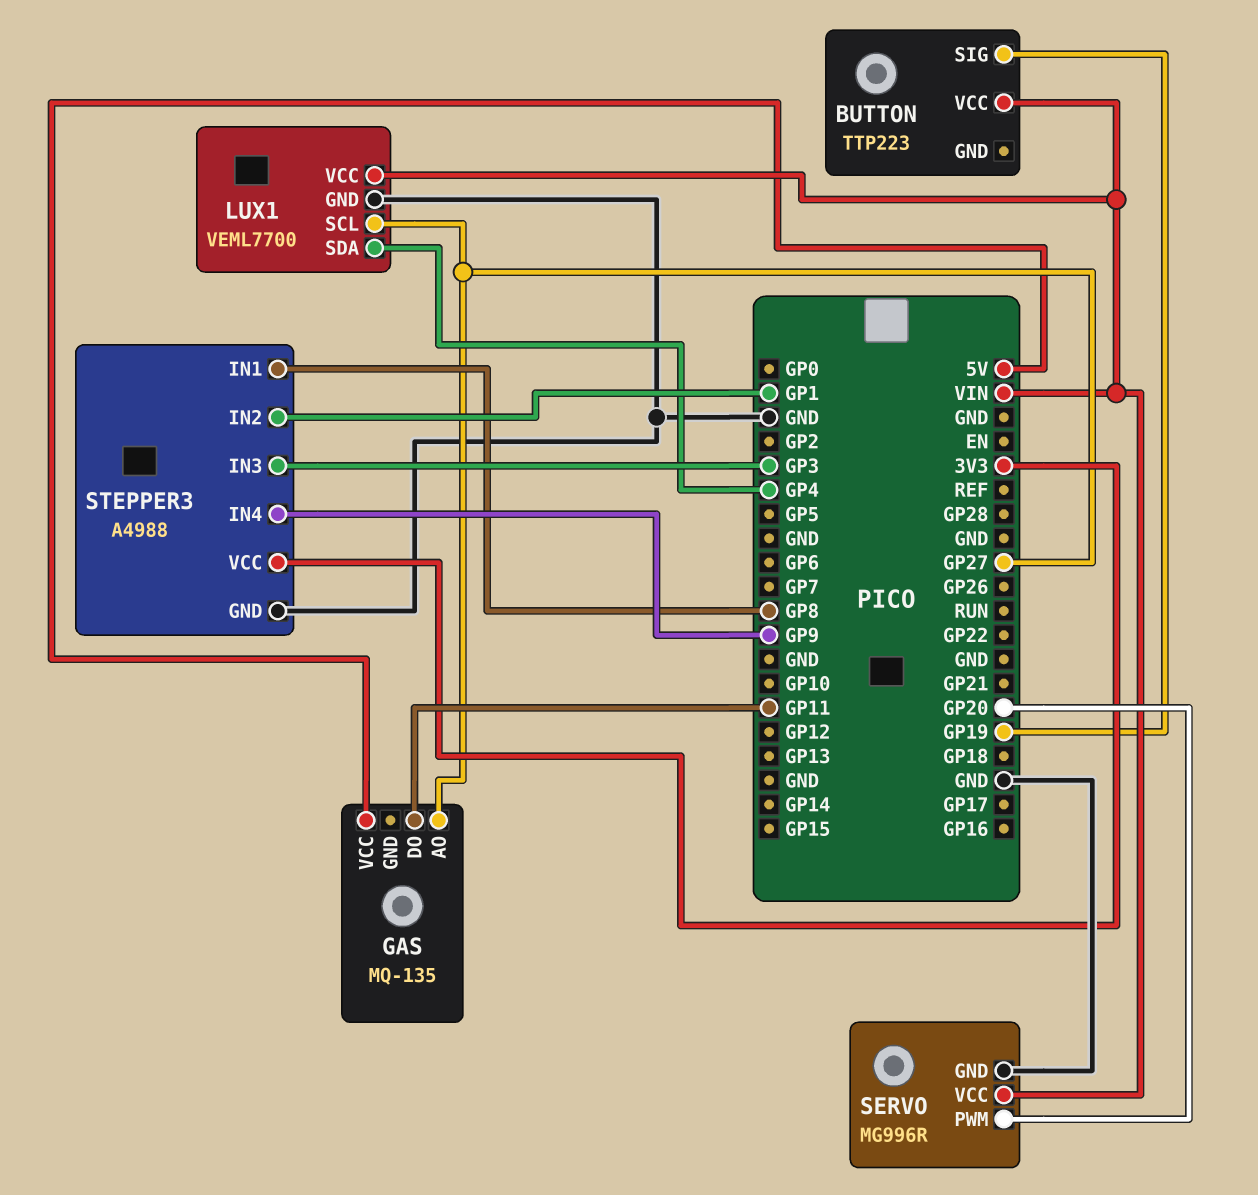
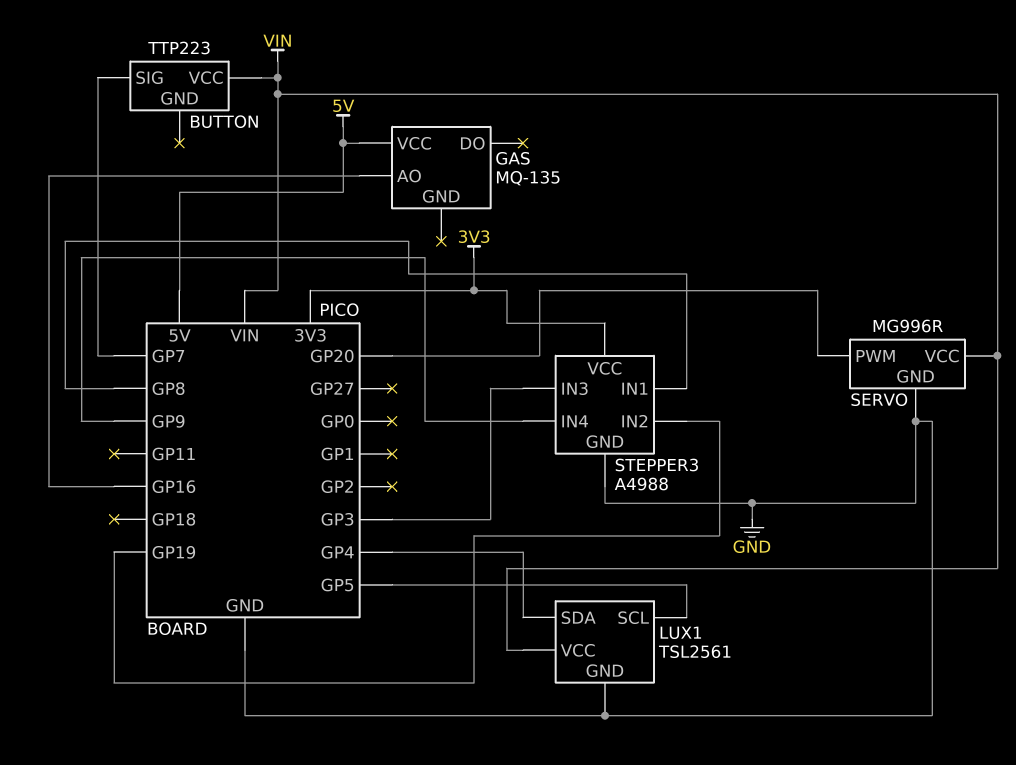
BUTTON pin SIG: GP19 -> GP7
GAS pin AO: GP27 -> GP16
GAS pin DO: GP11 -> none
LUX1: VEML7700 -> TSL2561
LUX1 pin SCL: GP27 -> GP5
STEPPER3 pin IN2: GP1 -> GP19

